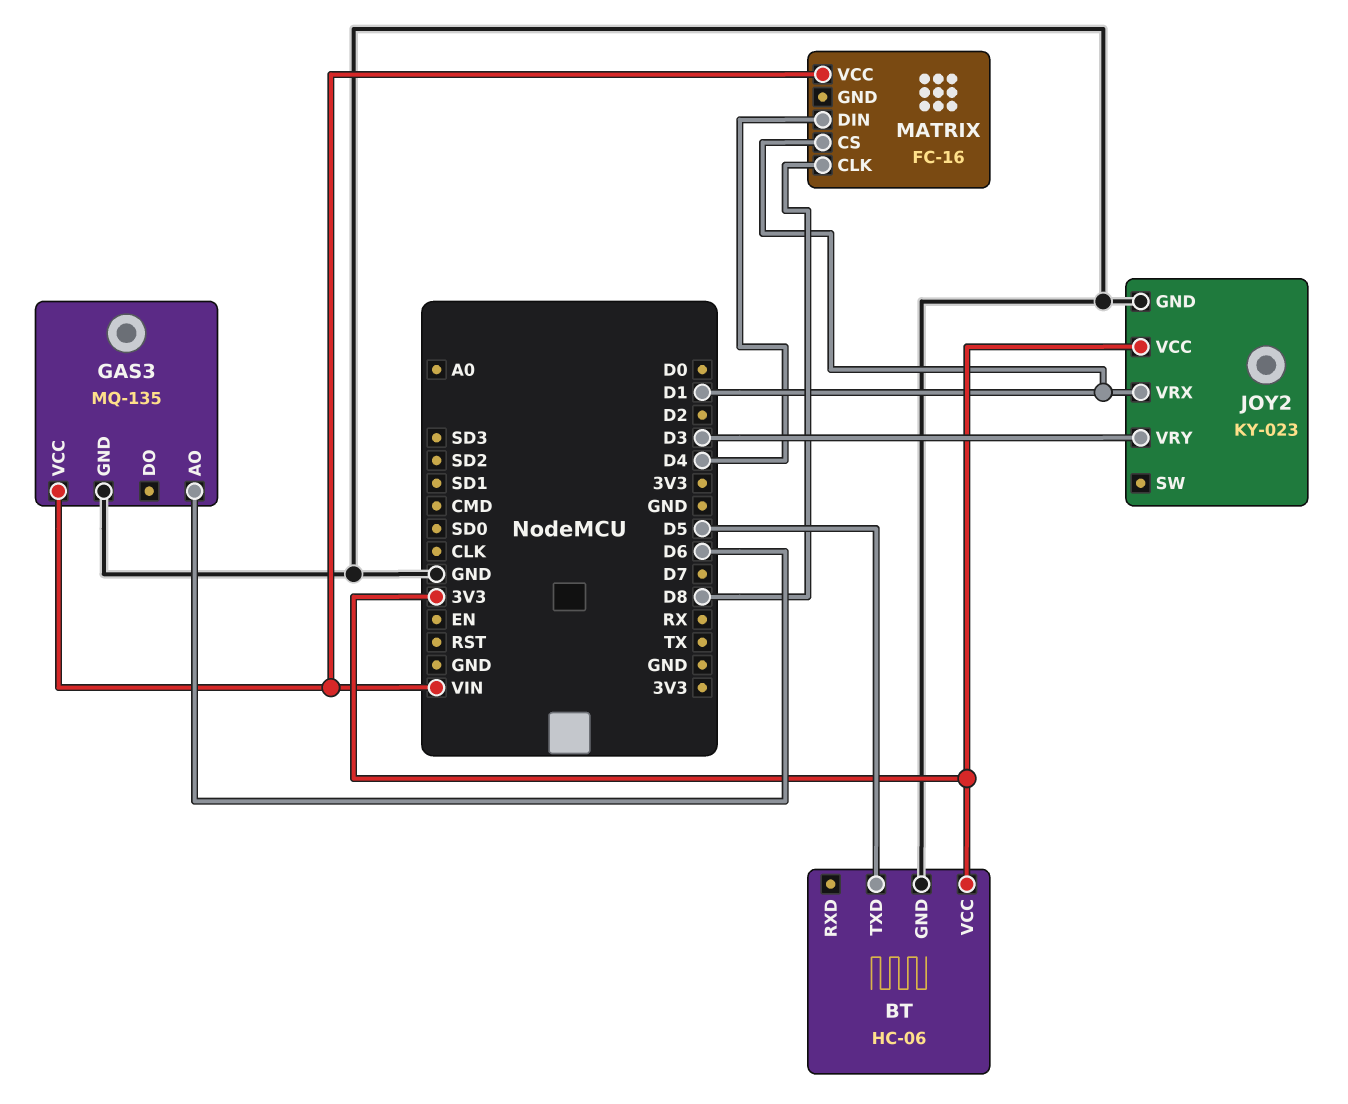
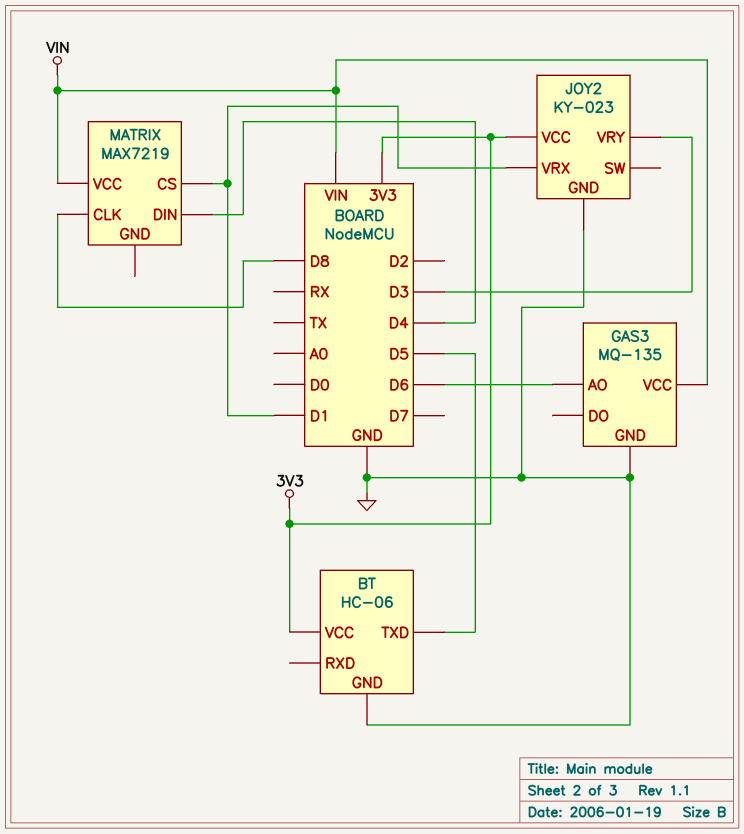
MATRIX: FC-16 -> MAX7219

